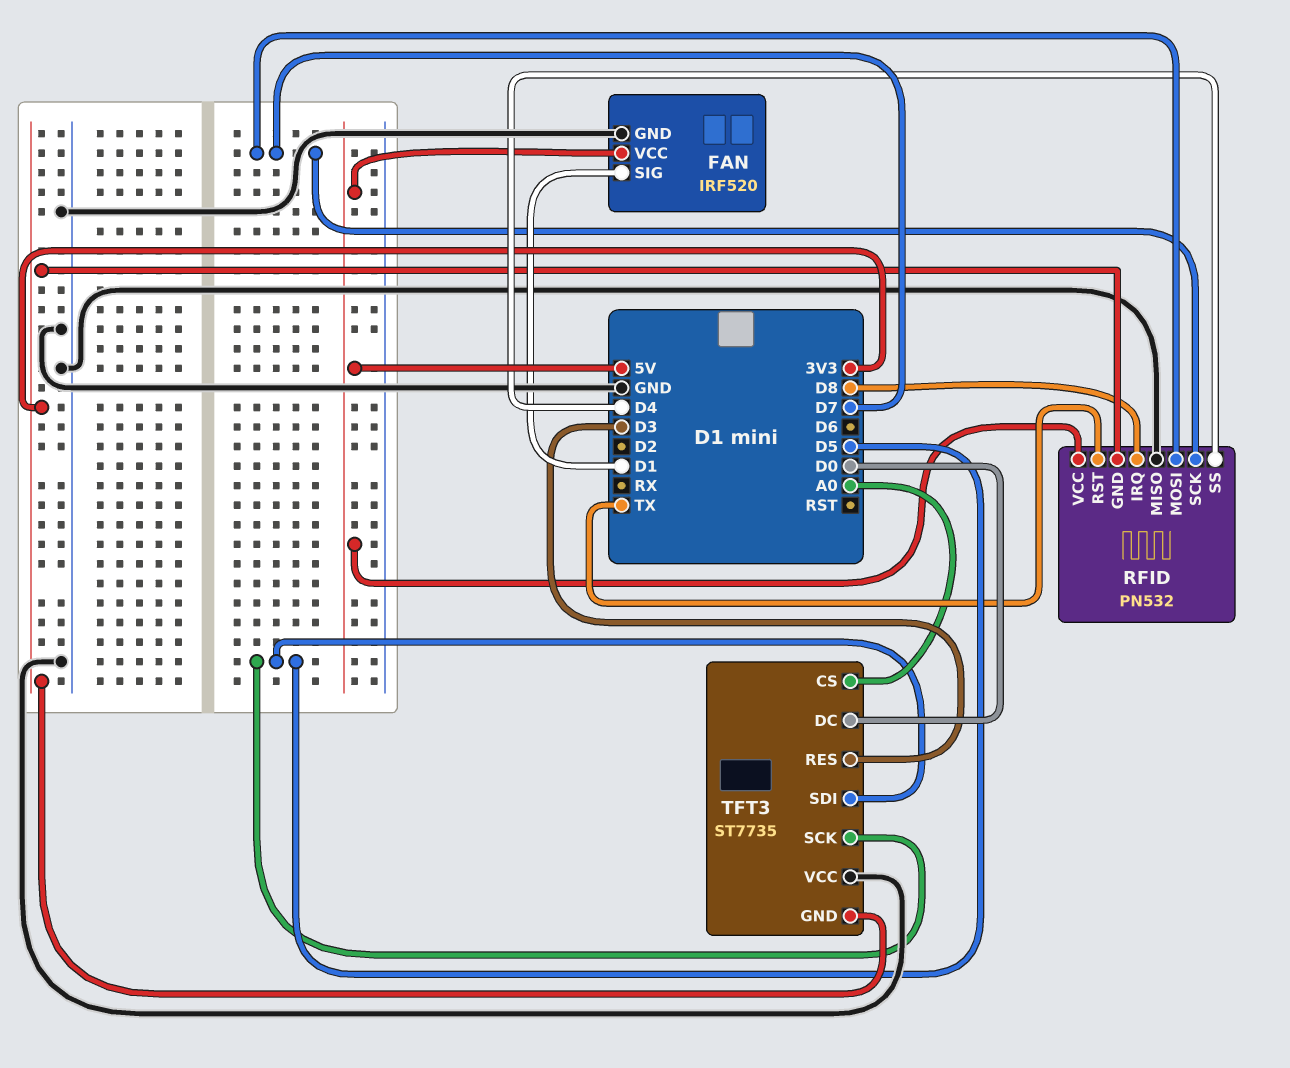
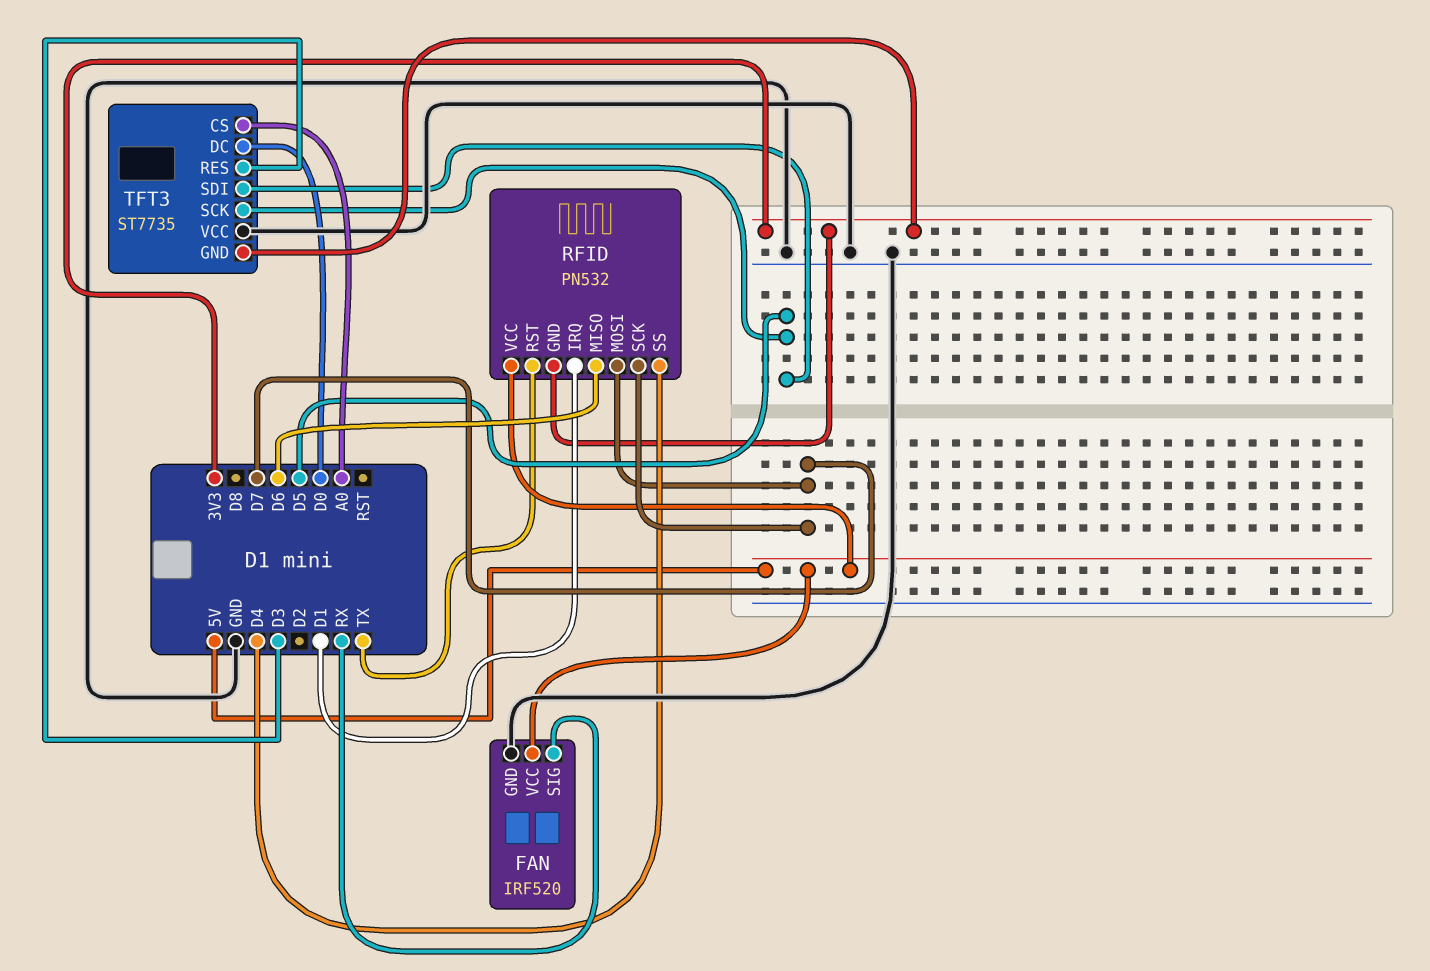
FAN pin SIG: D1 -> RX
RFID pin IRQ: D8 -> D1
RFID pin MISO: GND -> D6

